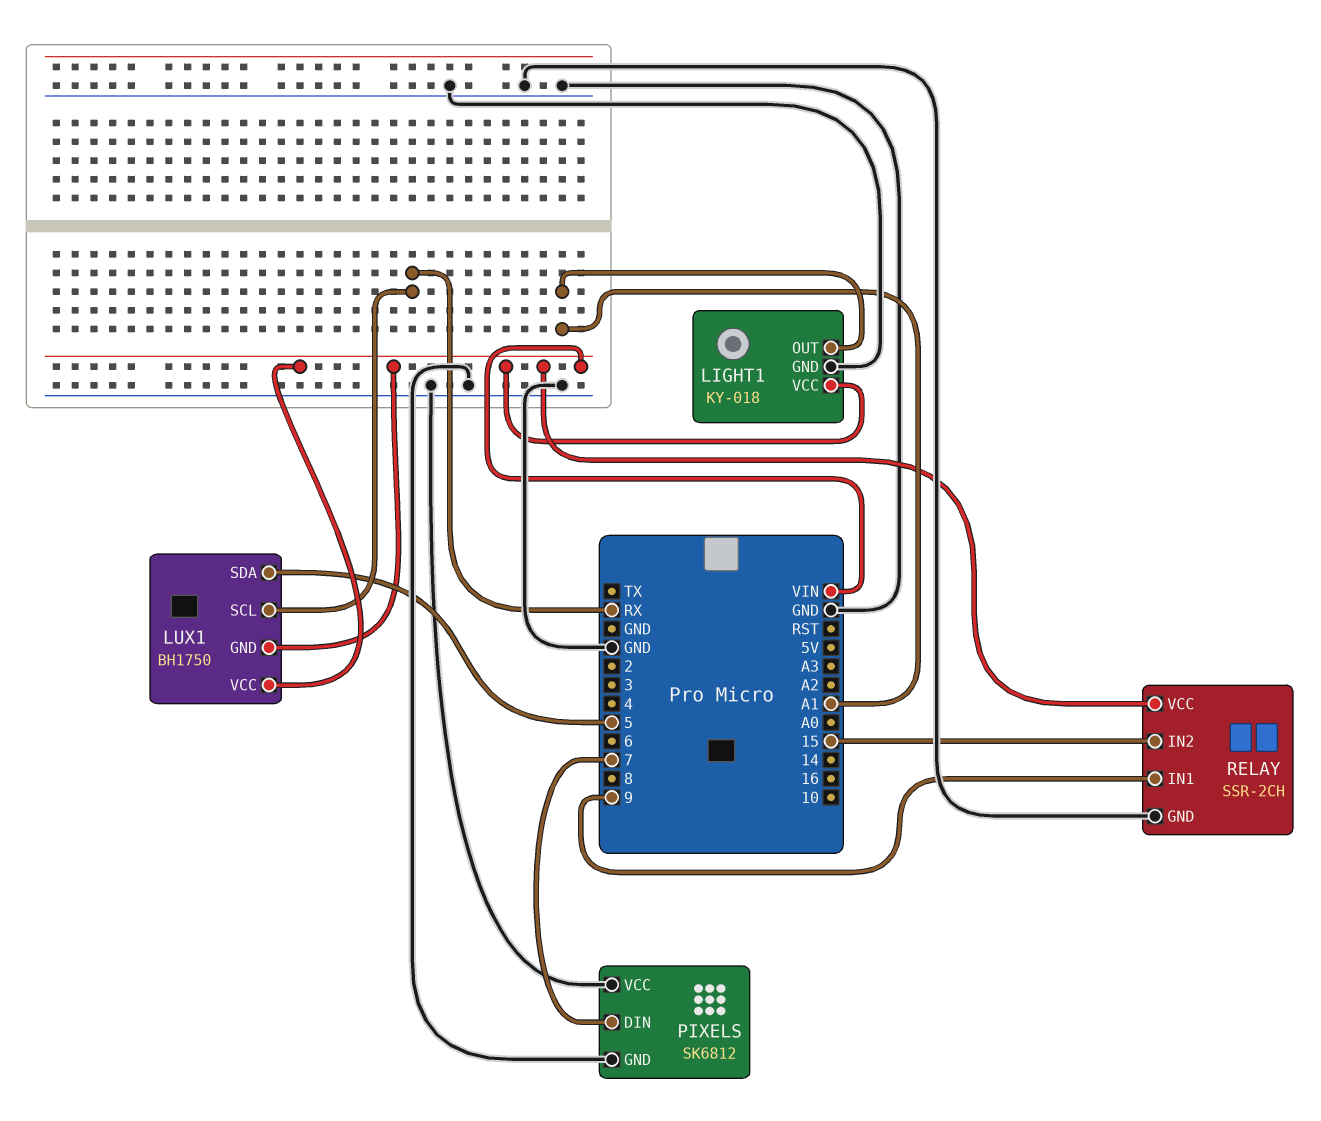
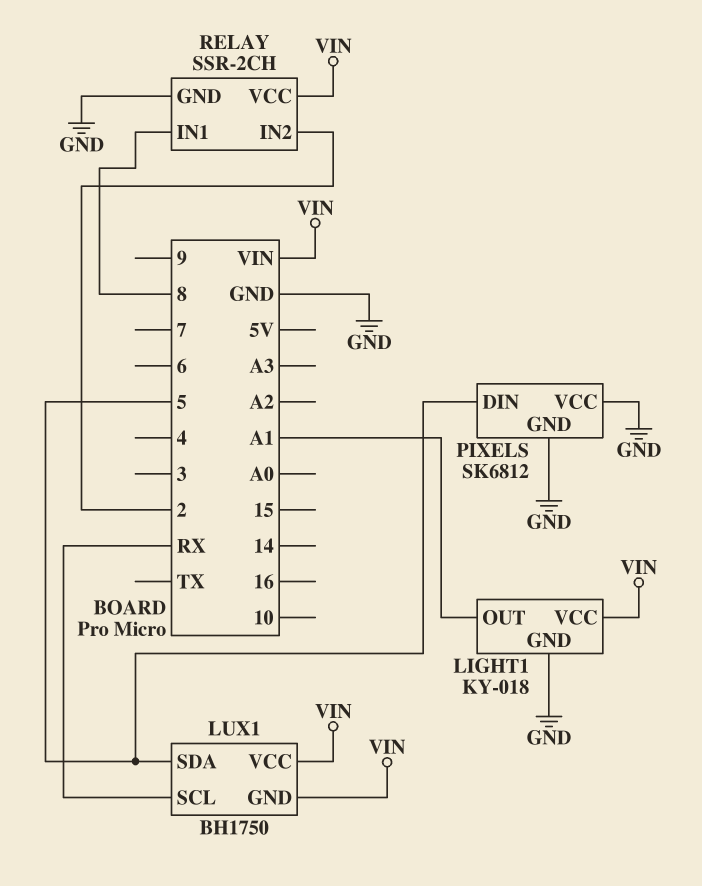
PIXELS pin DIN: 7 -> 5
RELAY pin IN1: 9 -> 8
RELAY pin IN2: 15 -> 2

